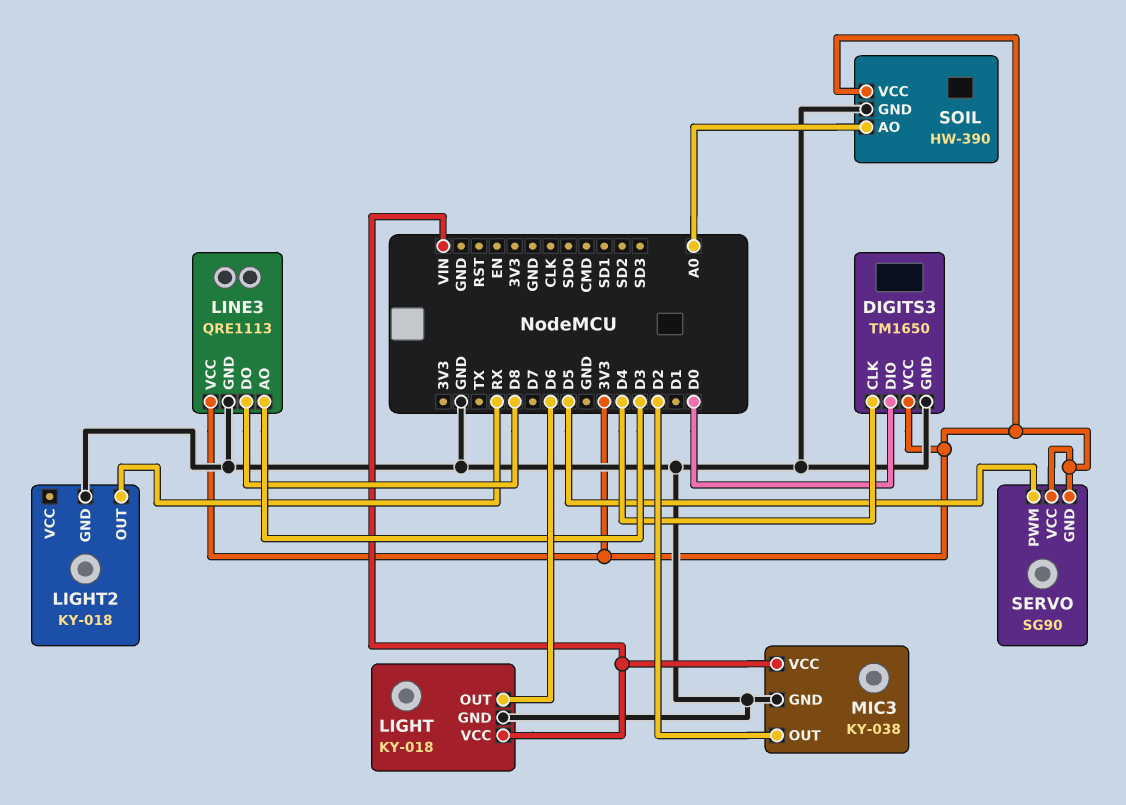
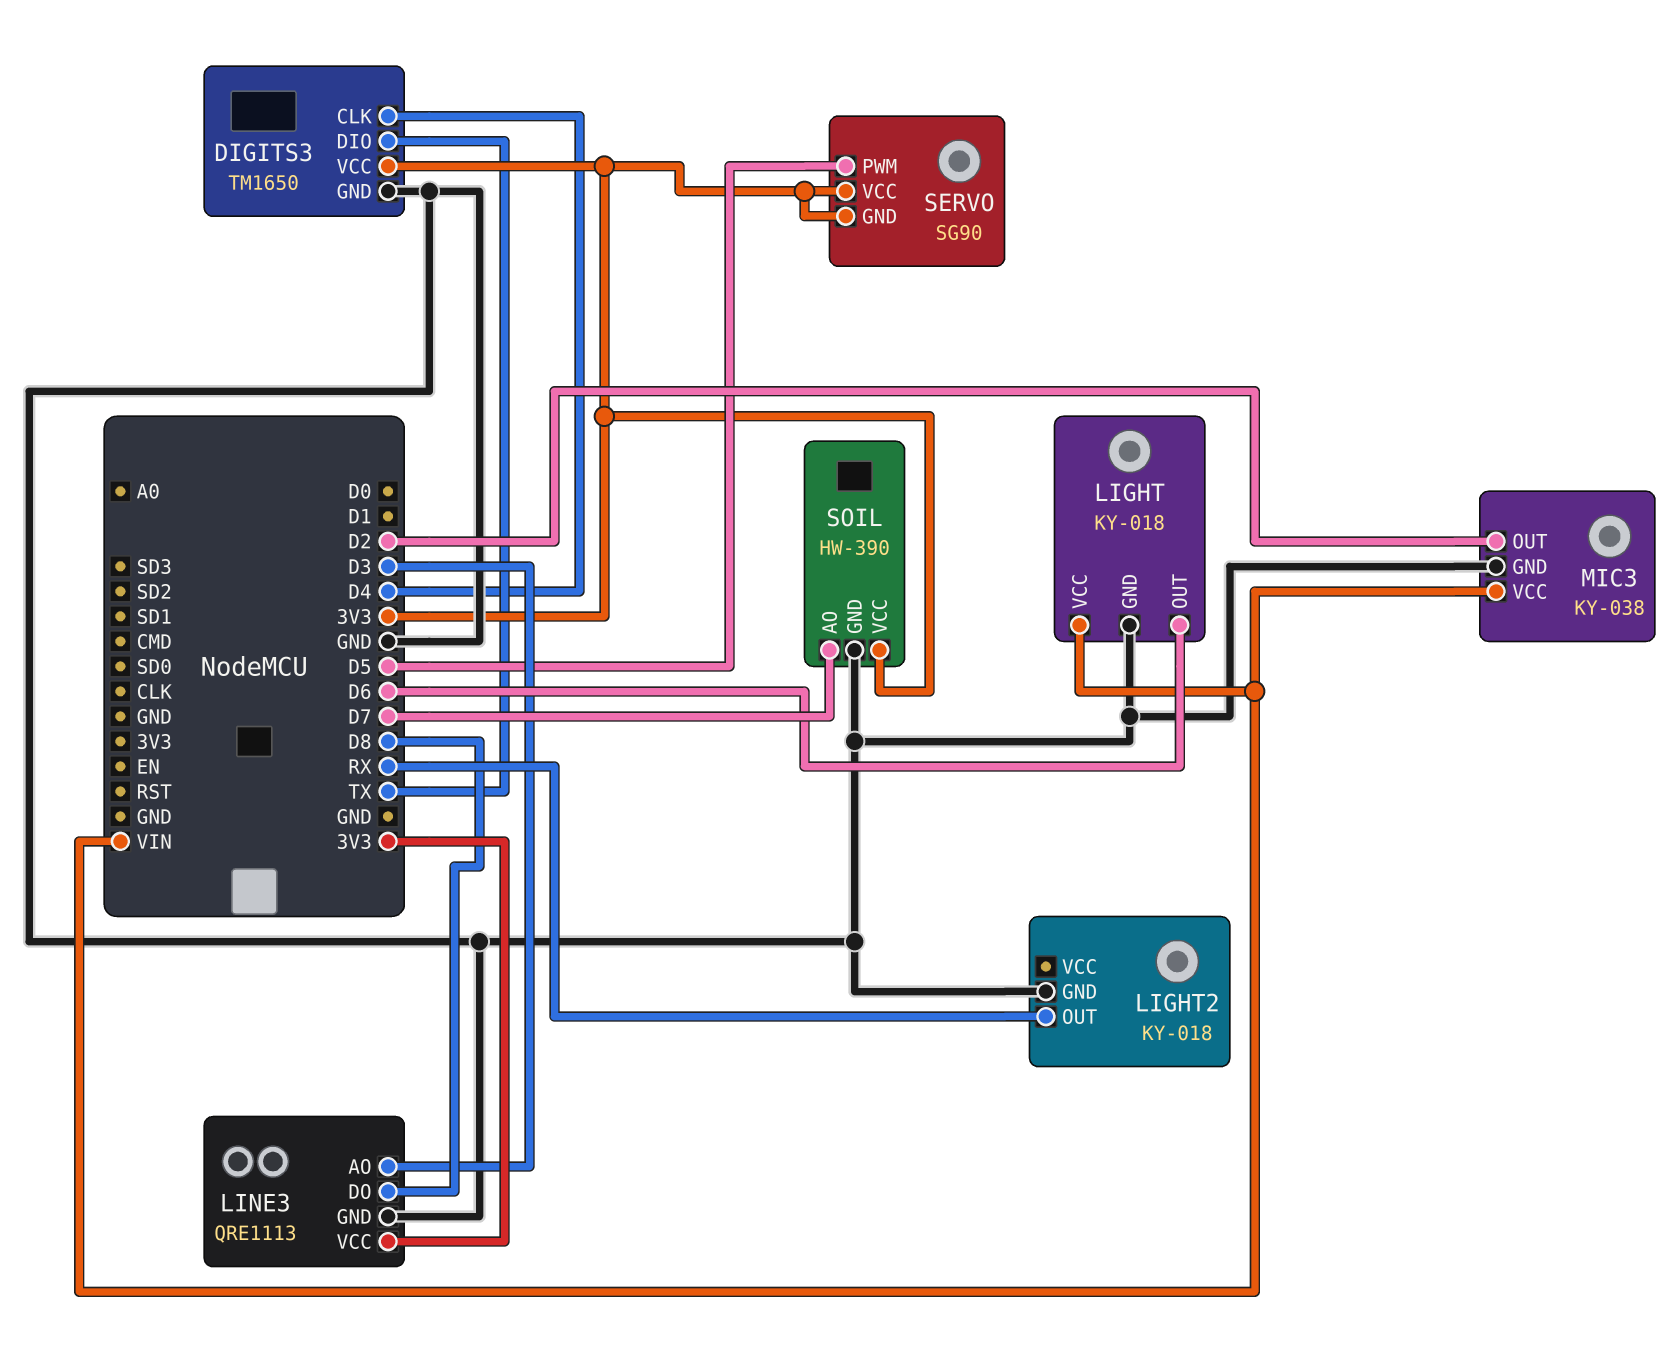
DIGITS3 pin DIO: D0 -> TX
SOIL pin AO: A0 -> D7

